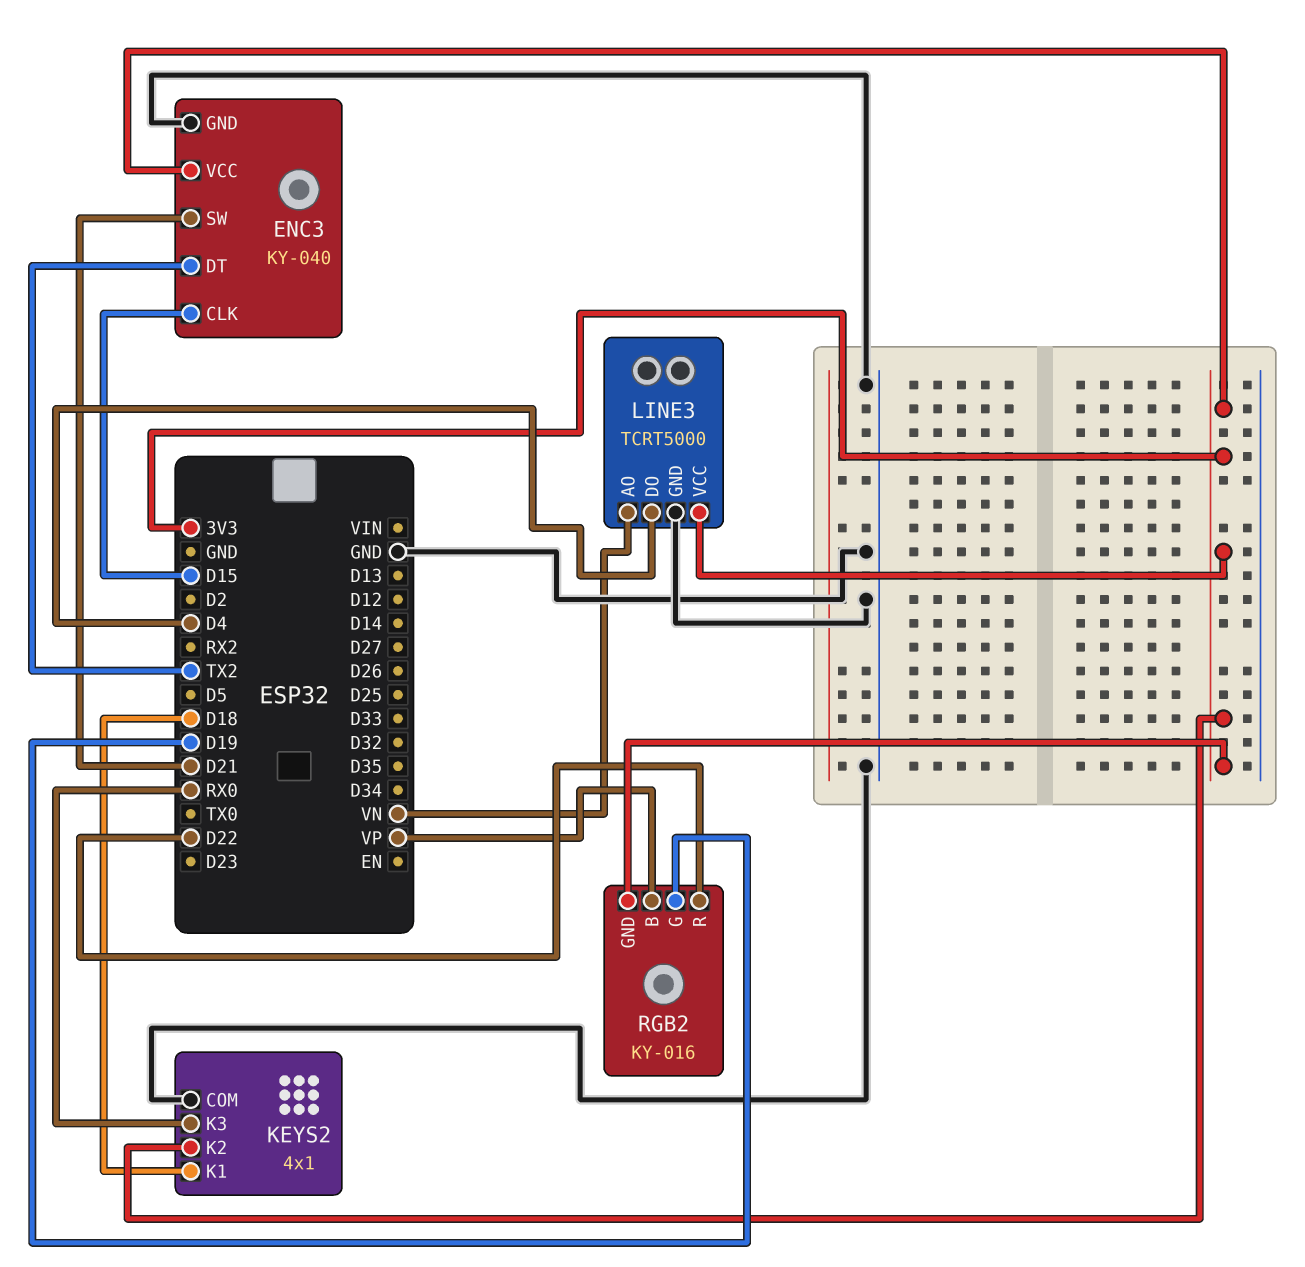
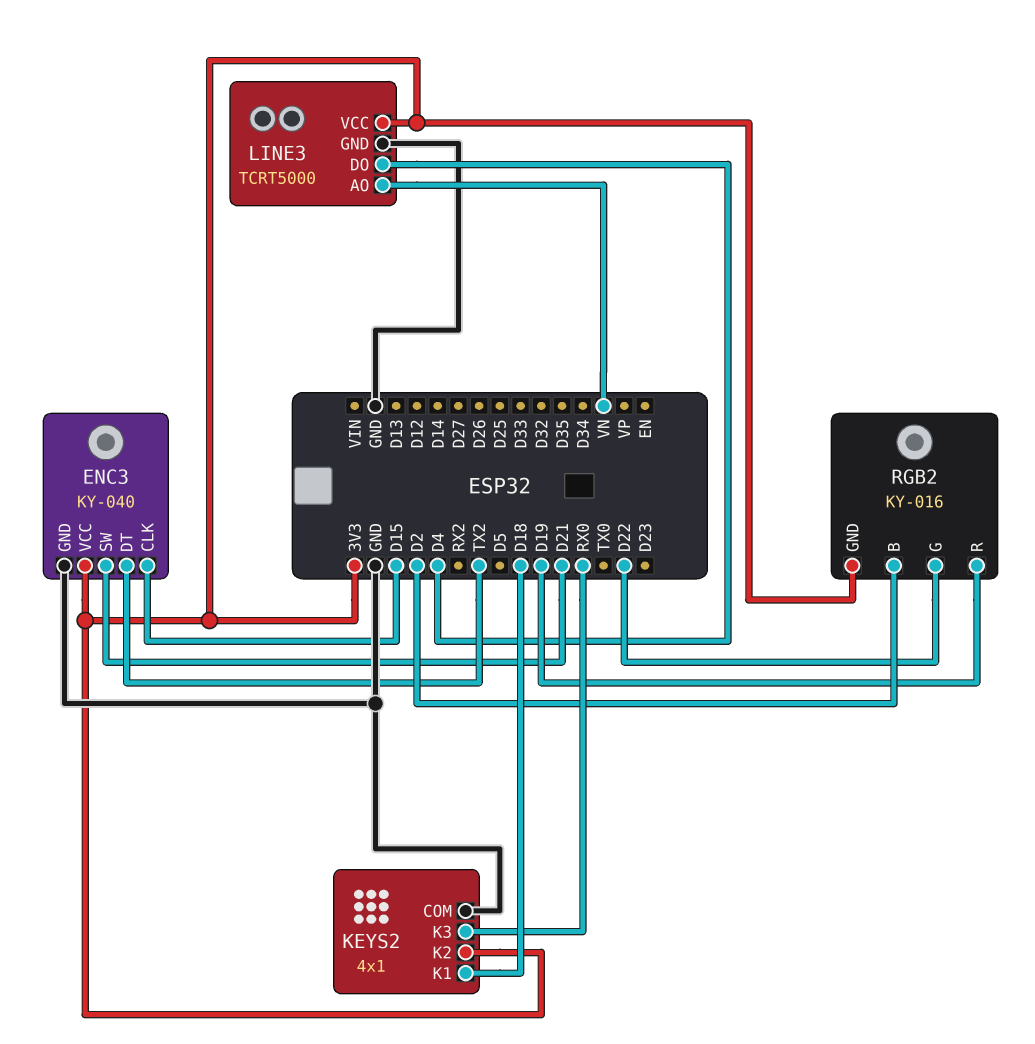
RGB2 pin B: VP -> D2
RGB2 pin G: D19 -> D22
RGB2 pin R: D22 -> D19

